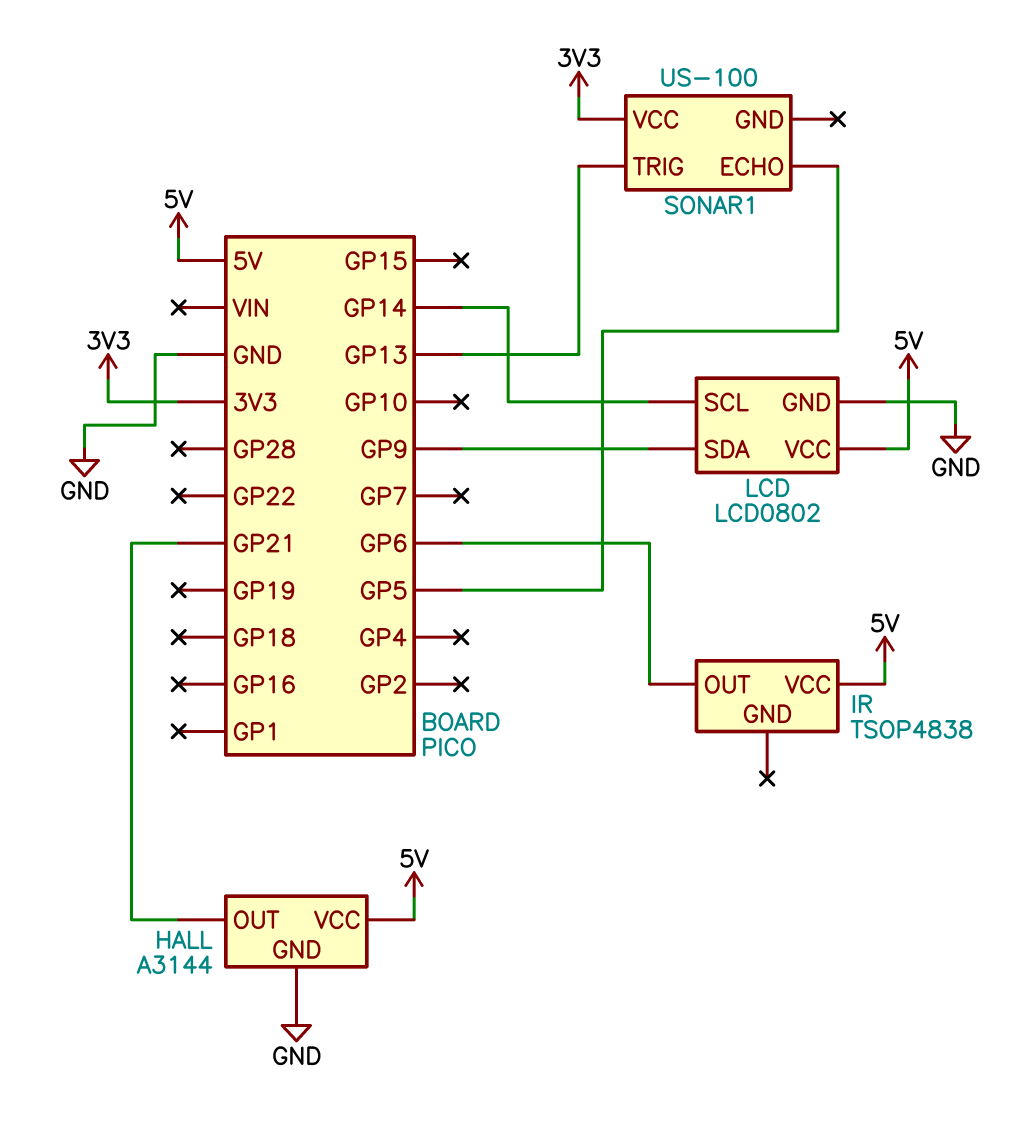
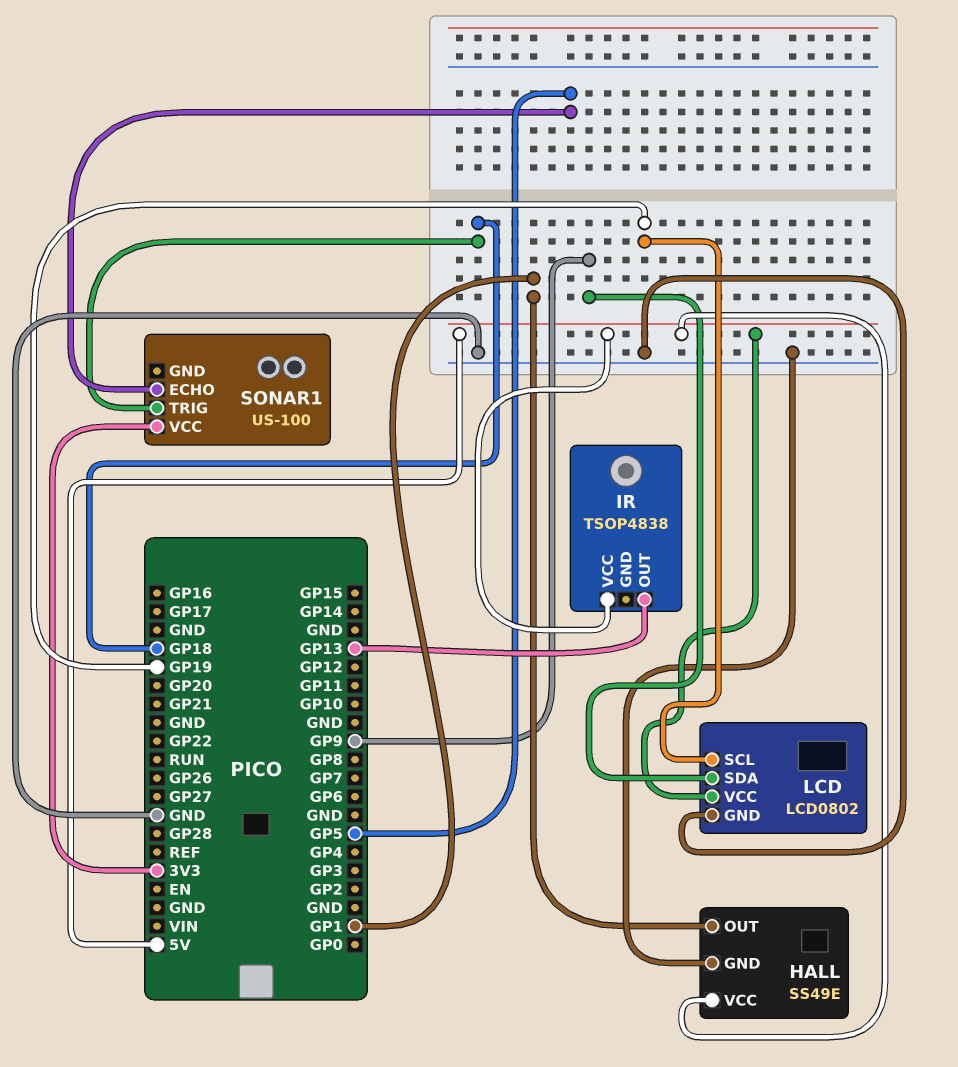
HALL: A3144 -> SS49E
HALL pin OUT: GP21 -> GP1
IR pin OUT: GP6 -> GP13
LCD pin SCL: GP14 -> GP19
SONAR1 pin TRIG: GP13 -> GP18

